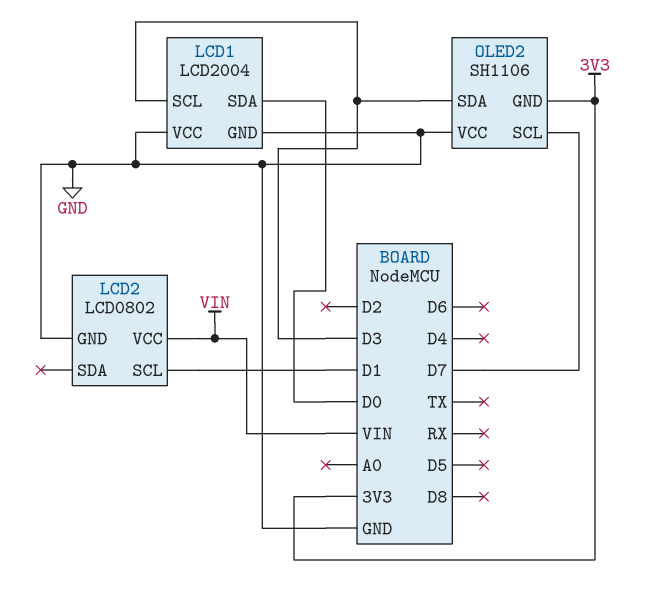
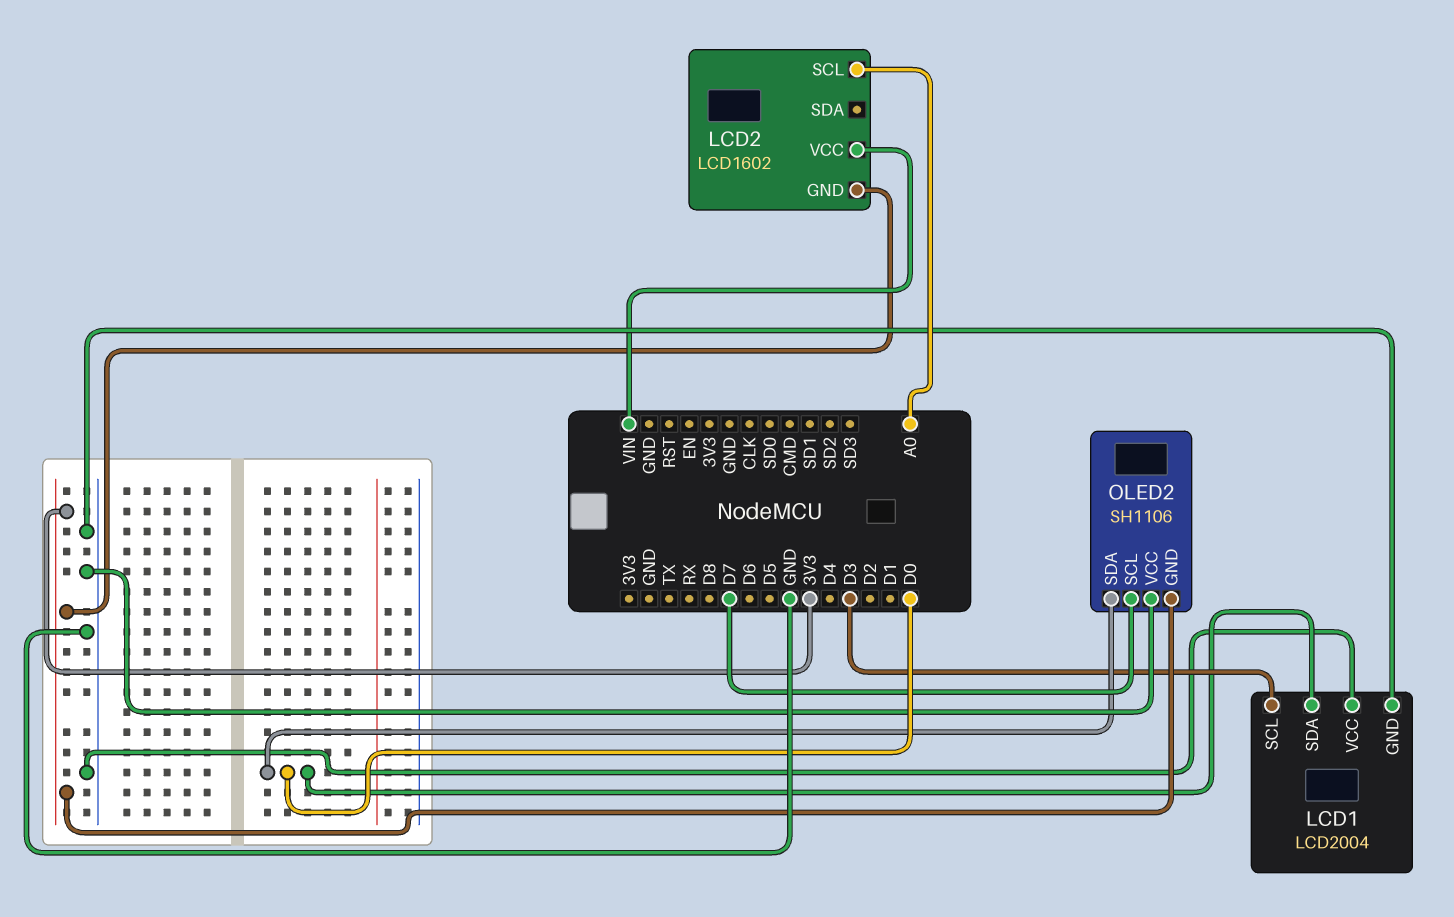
LCD2: LCD0802 -> LCD1602
LCD2 pin GND: GND -> 3V3
LCD2 pin SCL: D1 -> A0
OLED2 pin SDA: D3 -> D0

